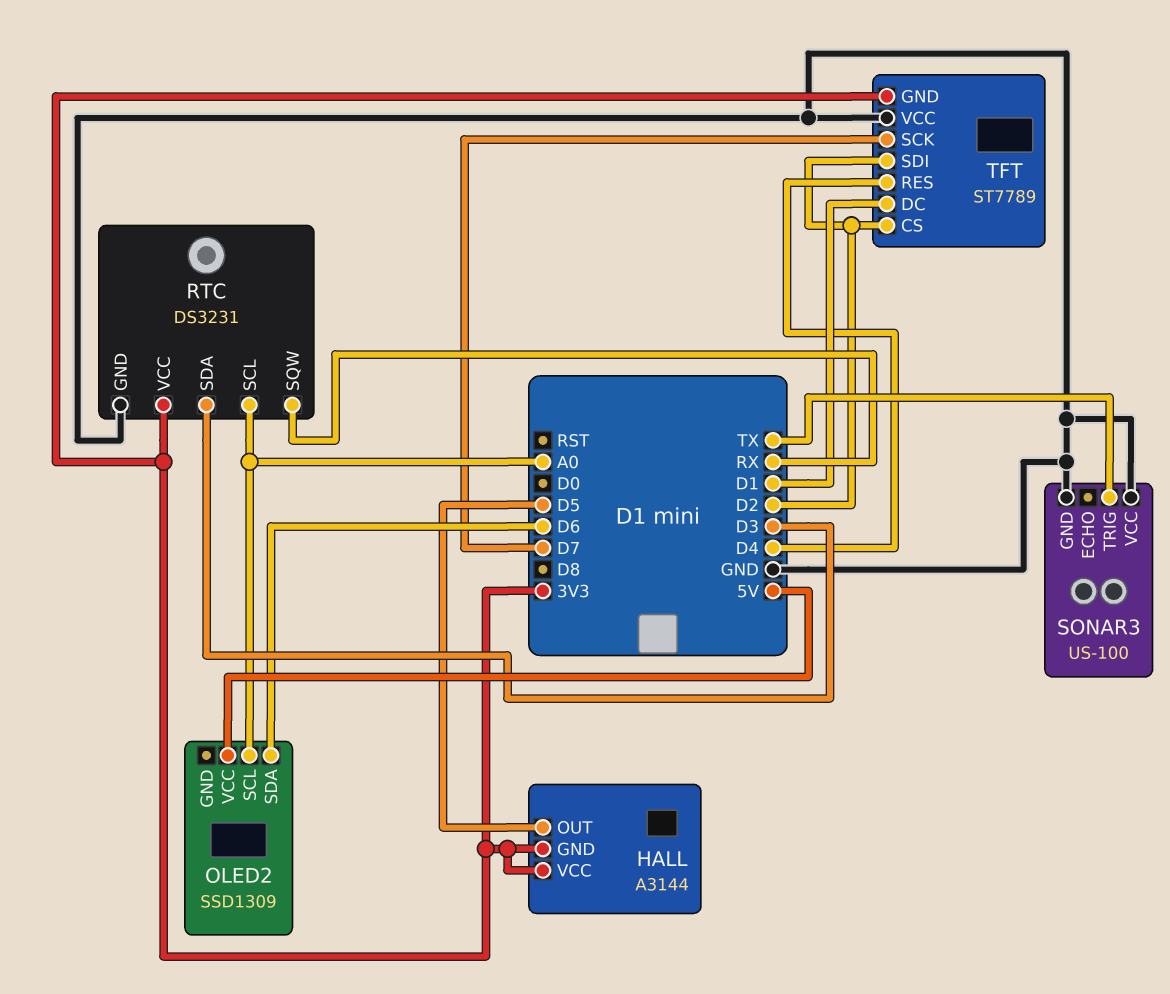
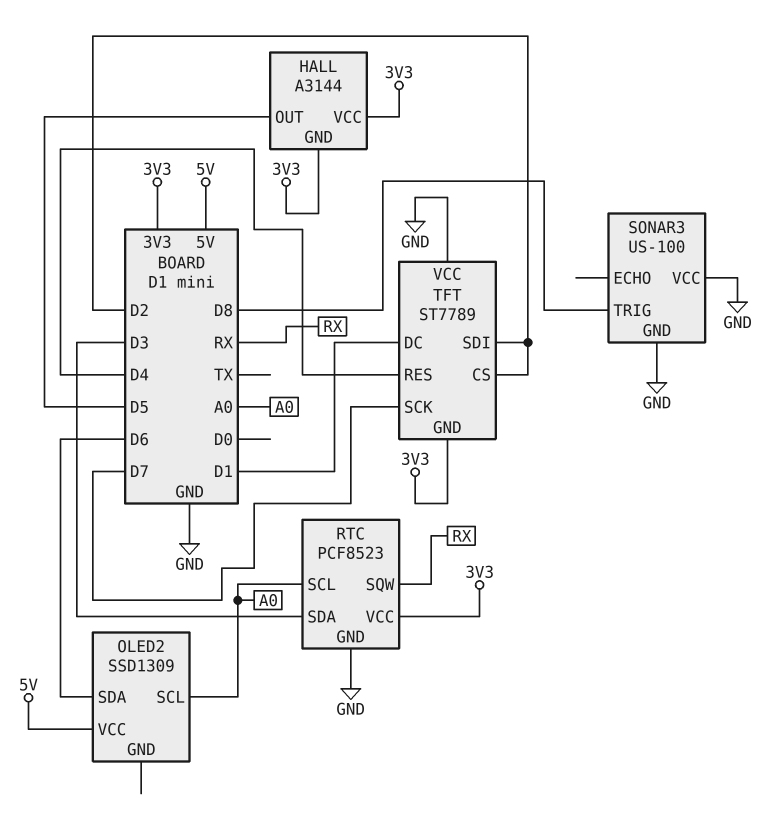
RTC: DS3231 -> PCF8523
SONAR3 pin TRIG: TX -> D8

